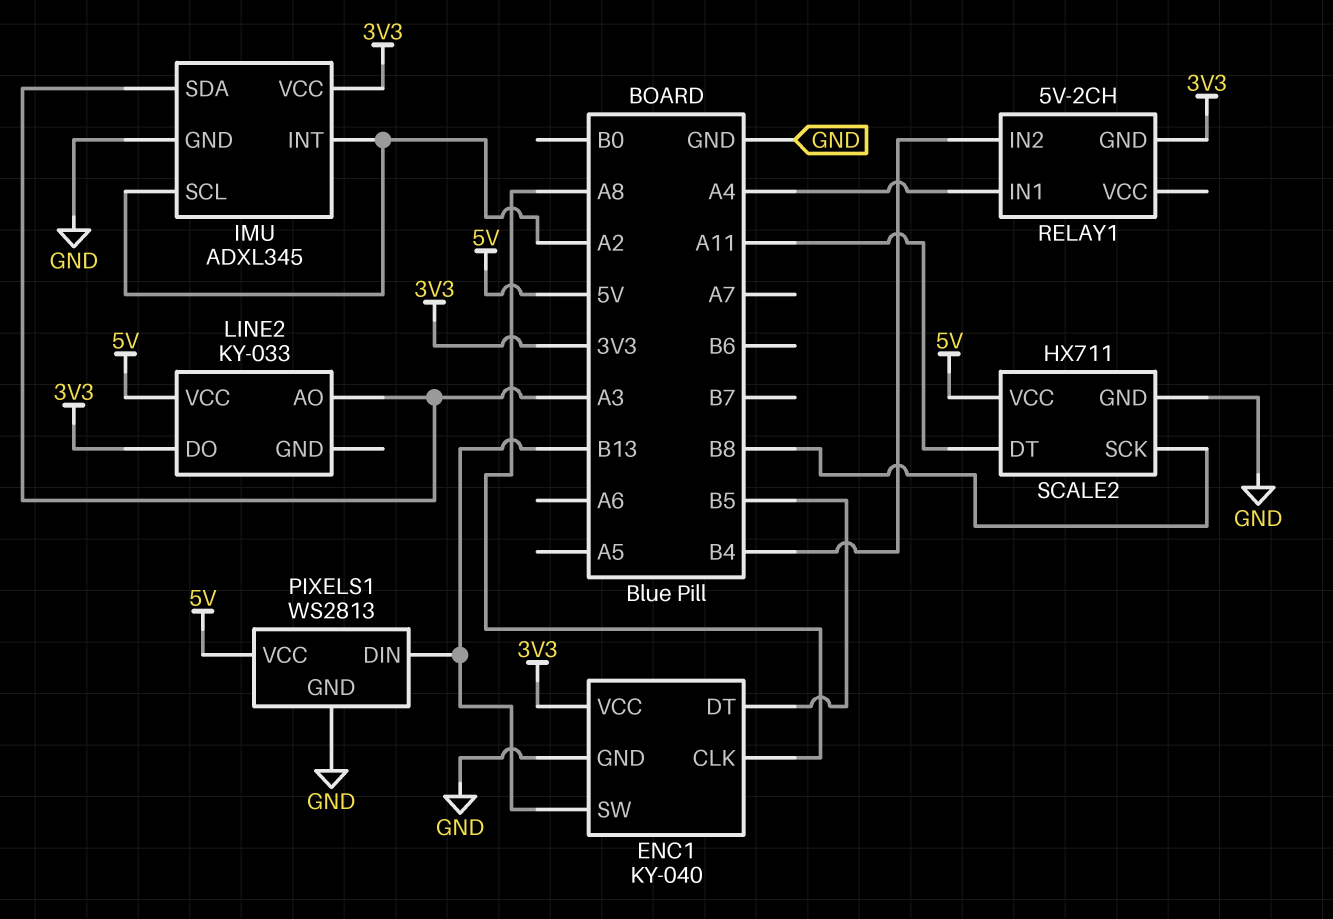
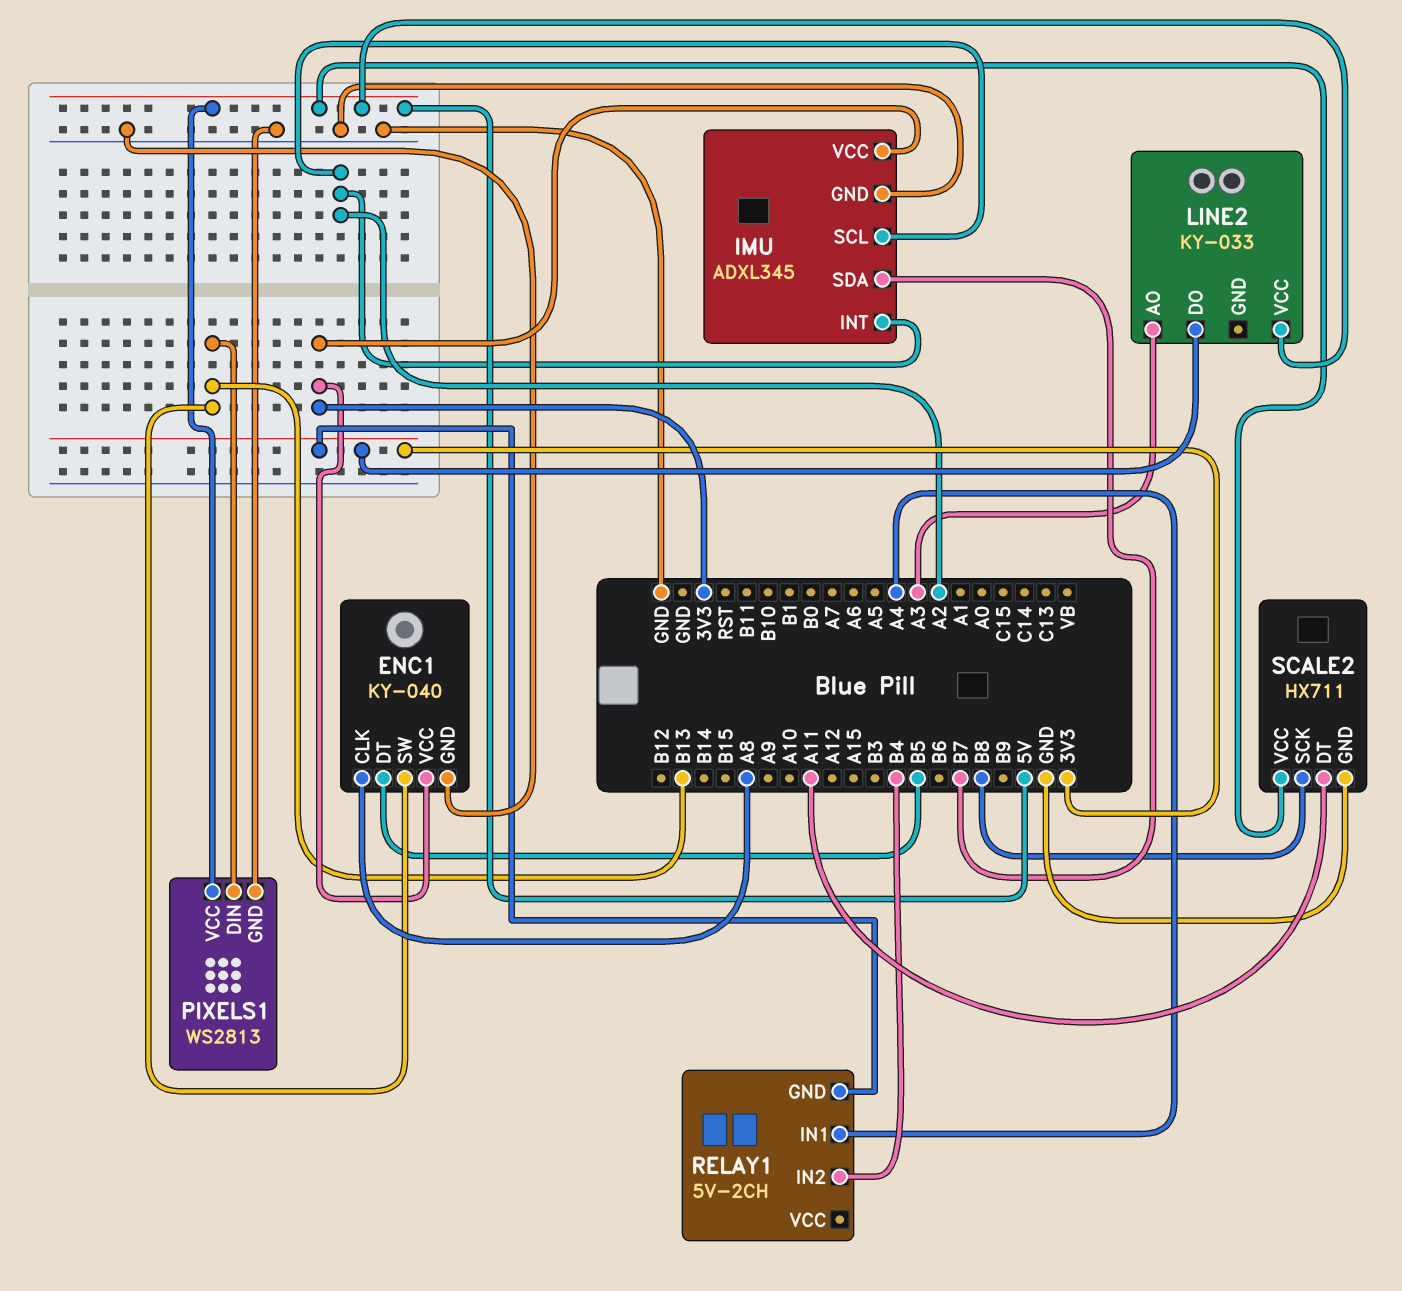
IMU pin SDA: A3 -> B7

